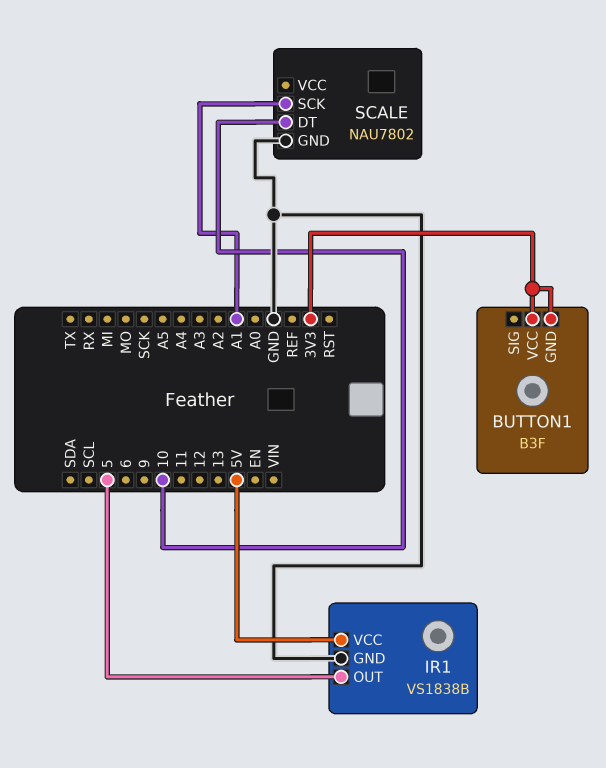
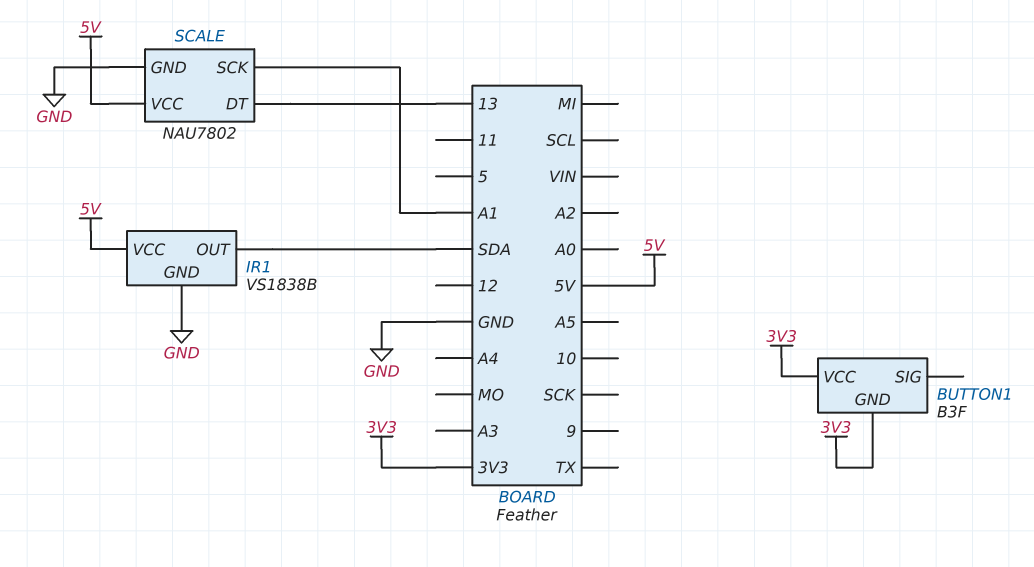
IR1 pin OUT: 5 -> SDA
SCALE pin DT: 10 -> 13
SCALE pin VCC: none -> 5V

